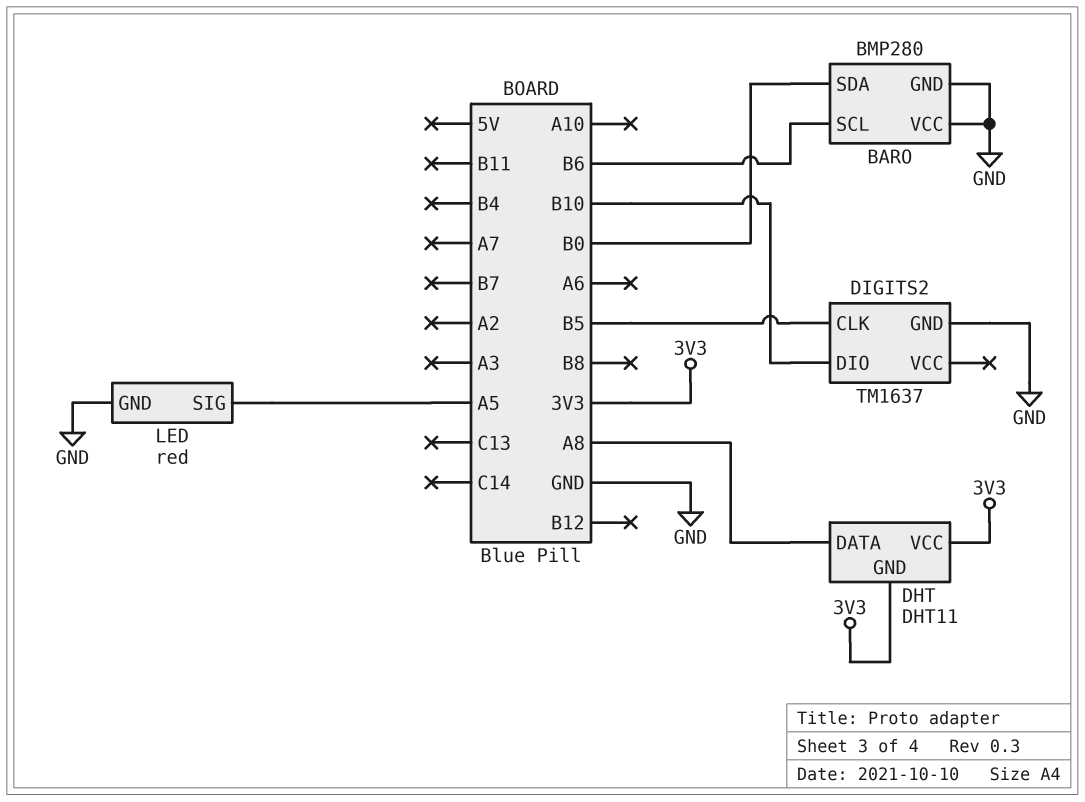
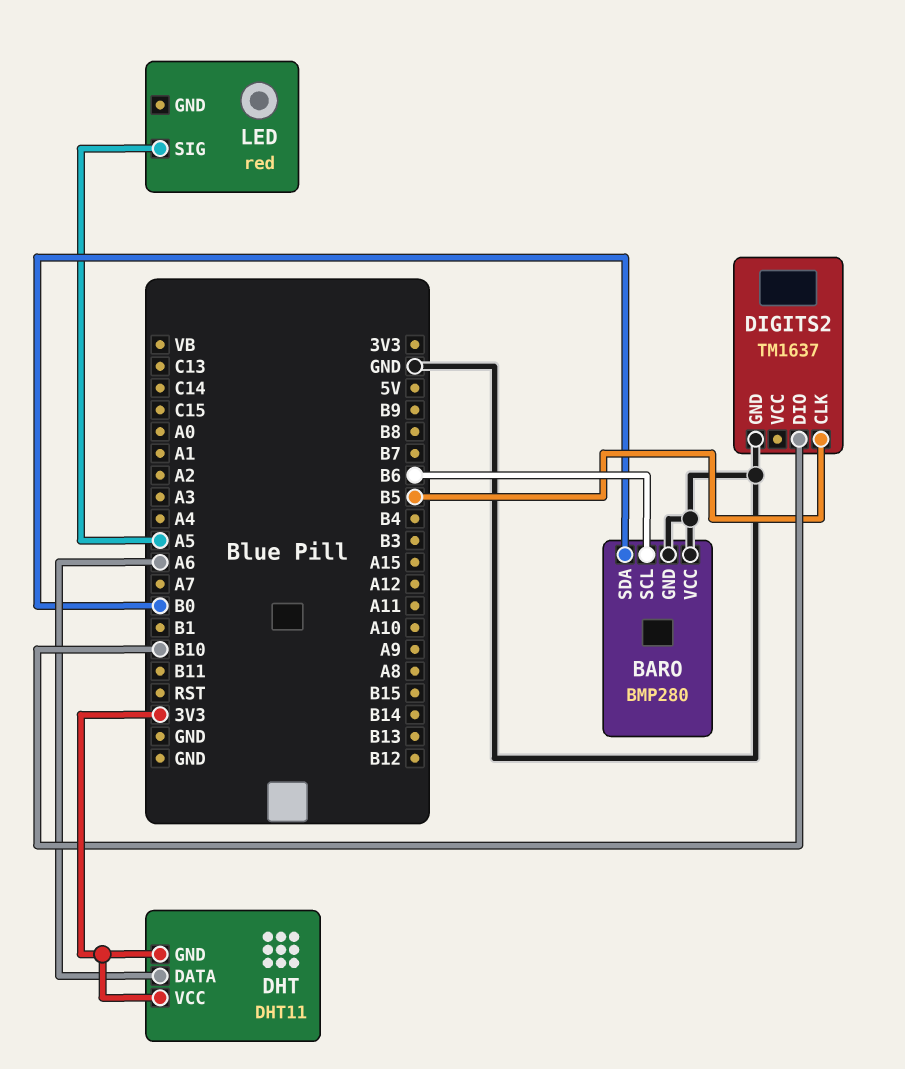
DHT pin DATA: A8 -> A6
LED pin GND: GND -> none

